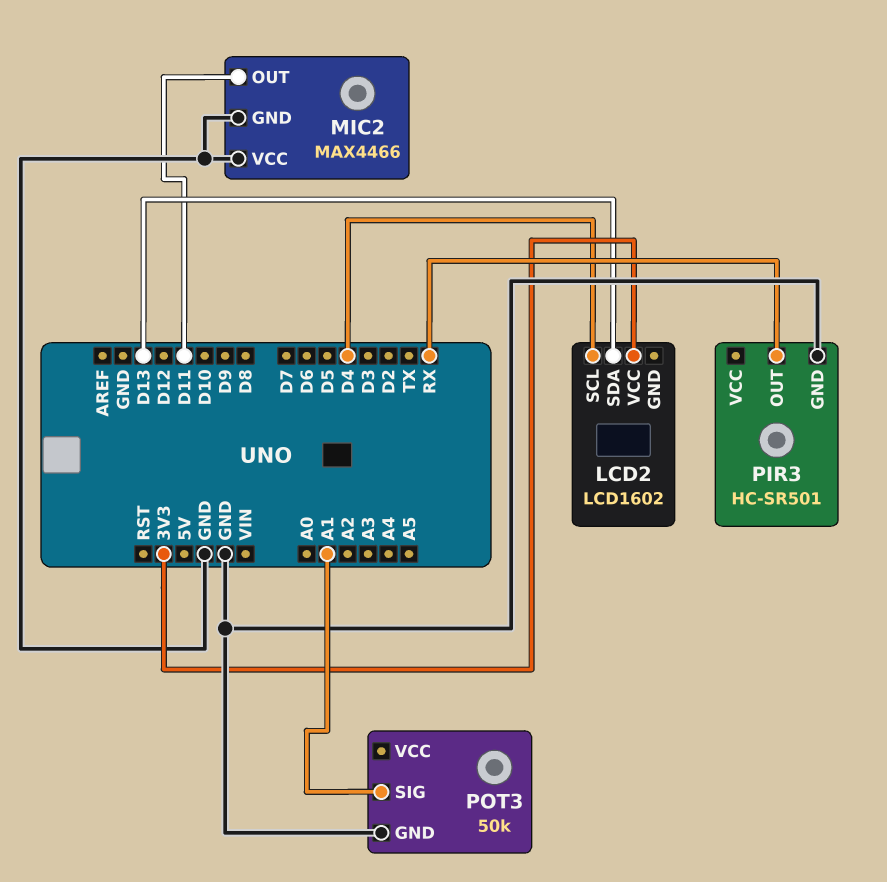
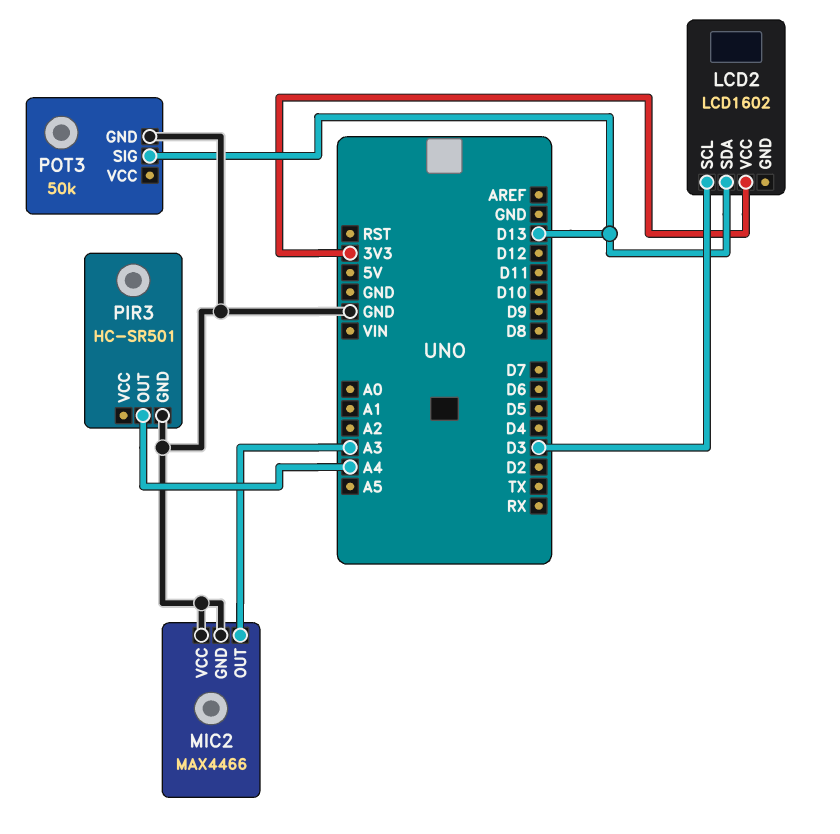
LCD2 pin SCL: D4 -> D3
MIC2 pin OUT: D11 -> A3
PIR3 pin OUT: RX -> A4
POT3 pin SIG: A1 -> D13

